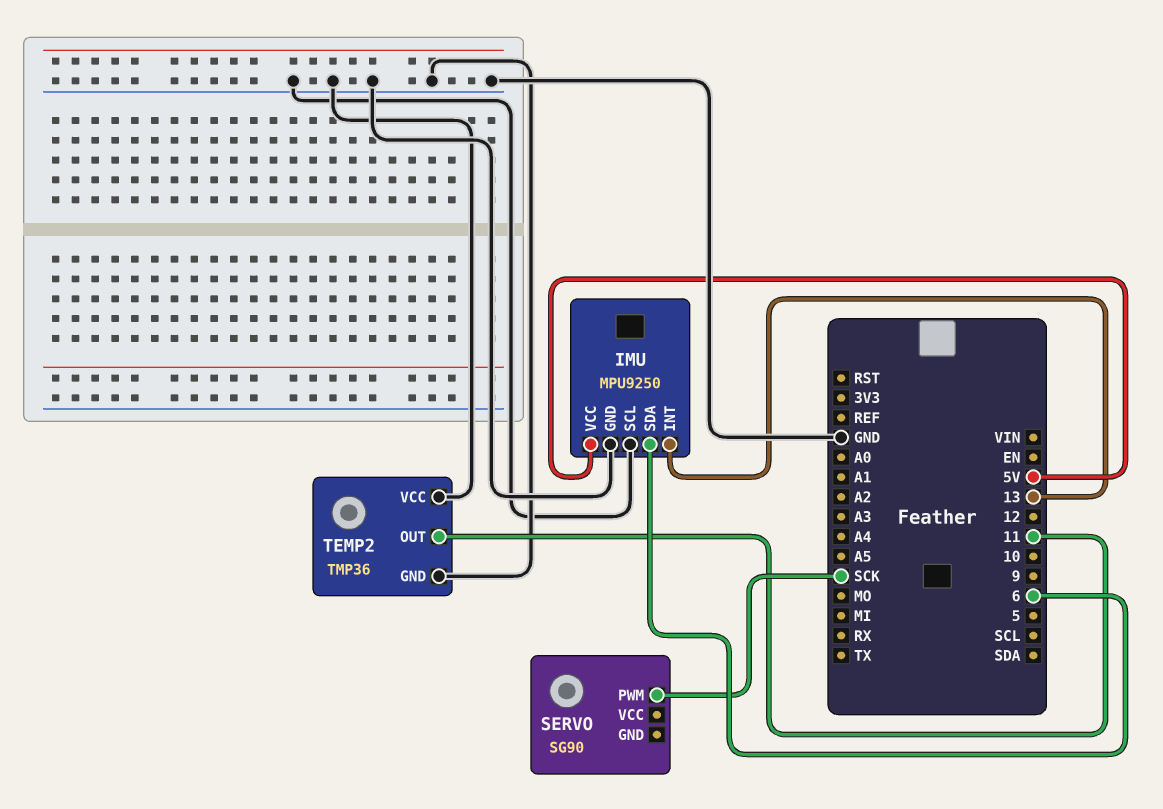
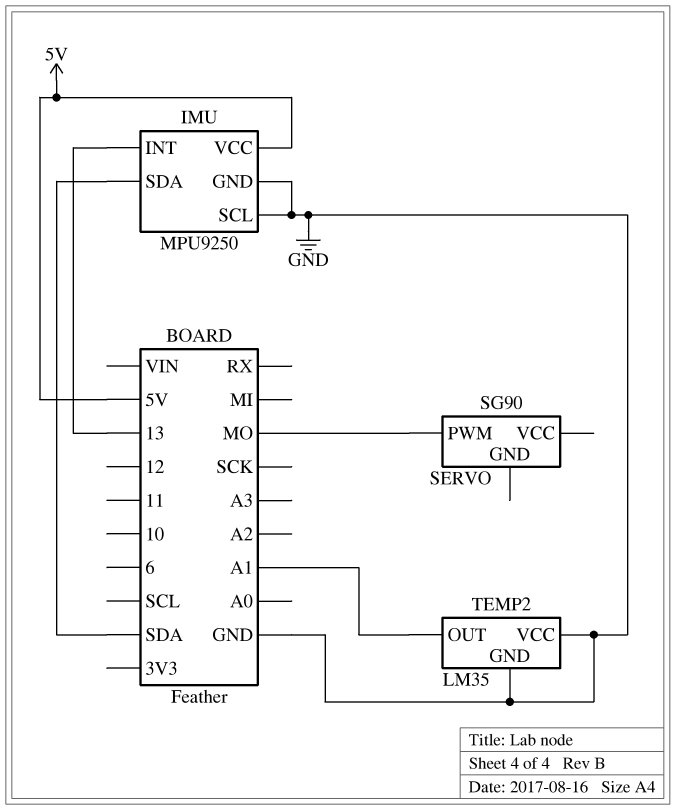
IMU pin SDA: 6 -> SDA
SERVO pin PWM: SCK -> MO
TEMP2: TMP36 -> LM35
TEMP2 pin OUT: 11 -> A1

